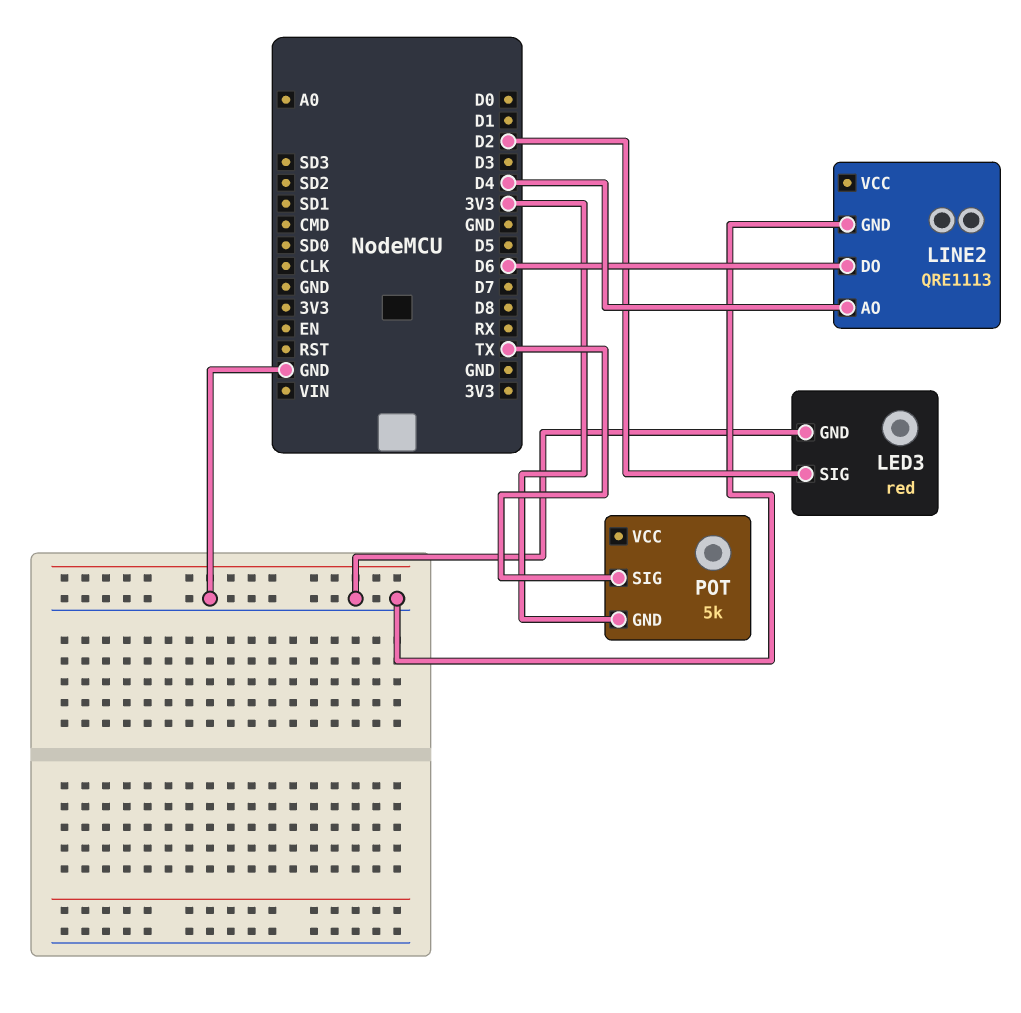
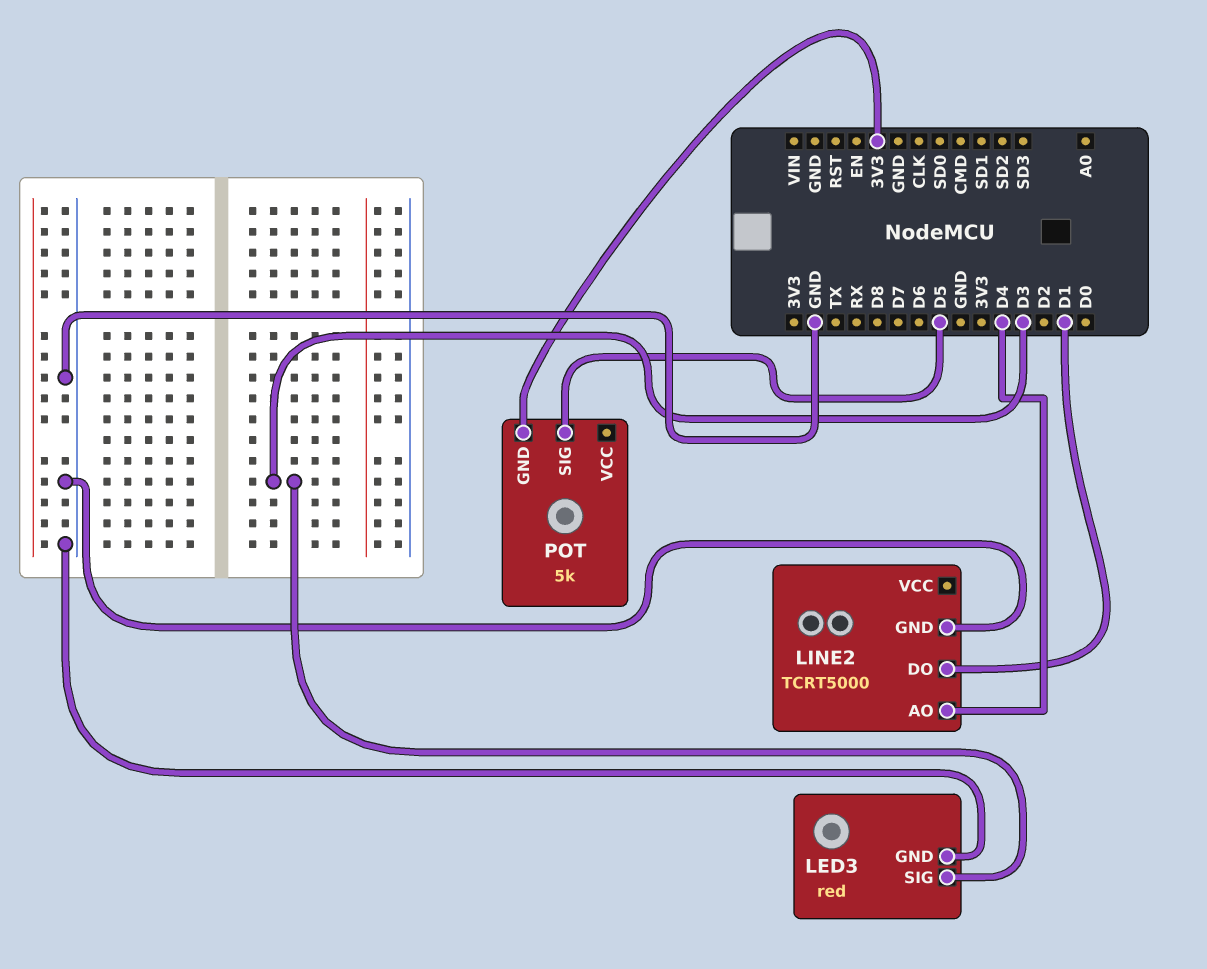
LED3 pin SIG: D2 -> D3
LINE2: QRE1113 -> TCRT5000
LINE2 pin DO: D6 -> D1
POT pin SIG: TX -> D5

